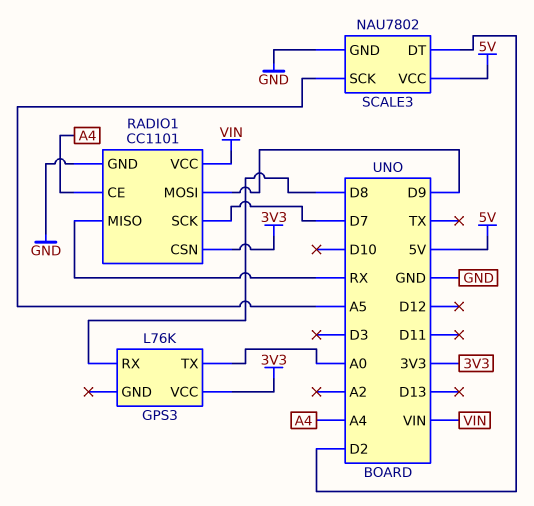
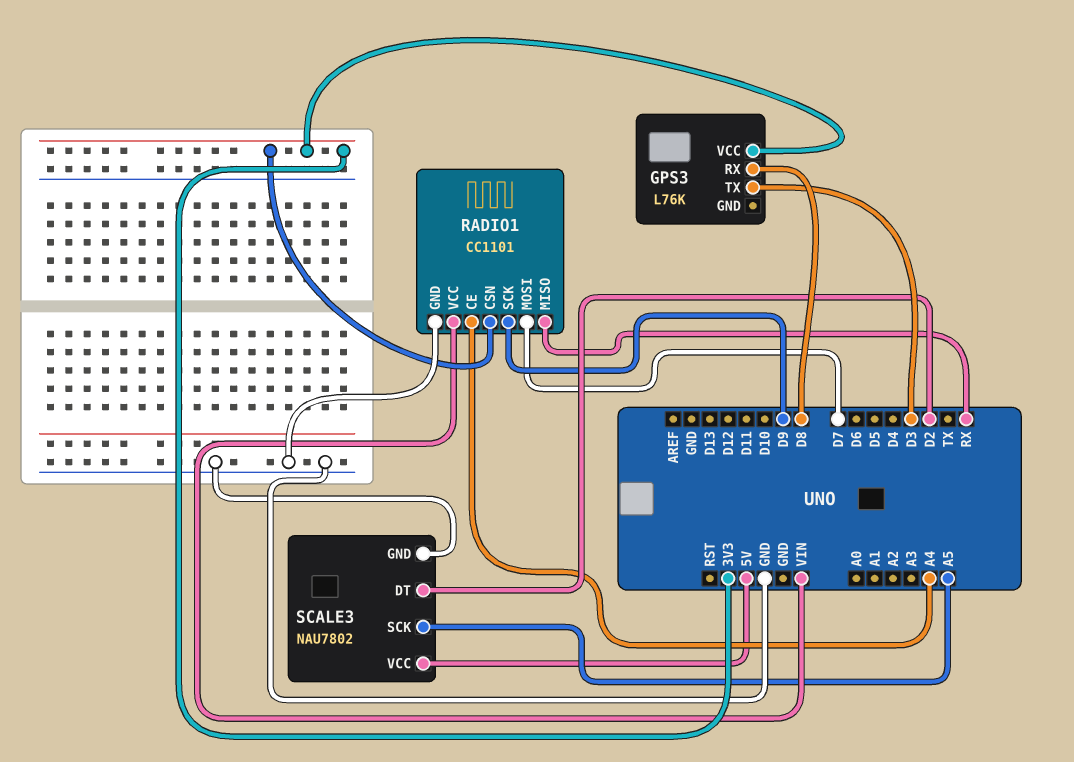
GPS3 pin TX: A0 -> D3
RADIO1 pin MOSI: D9 -> D7
RADIO1 pin SCK: D7 -> D9

